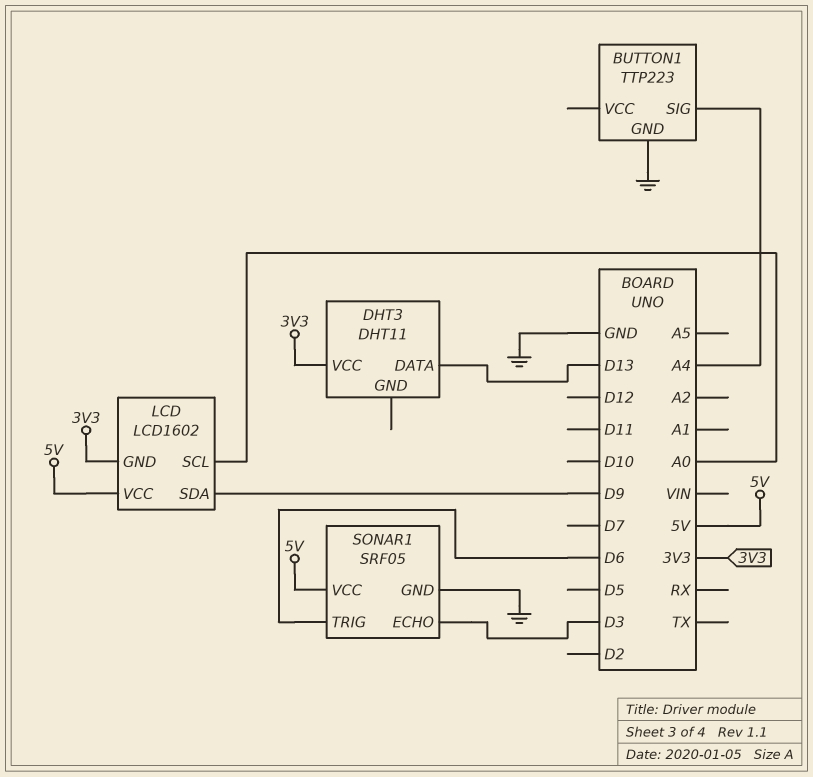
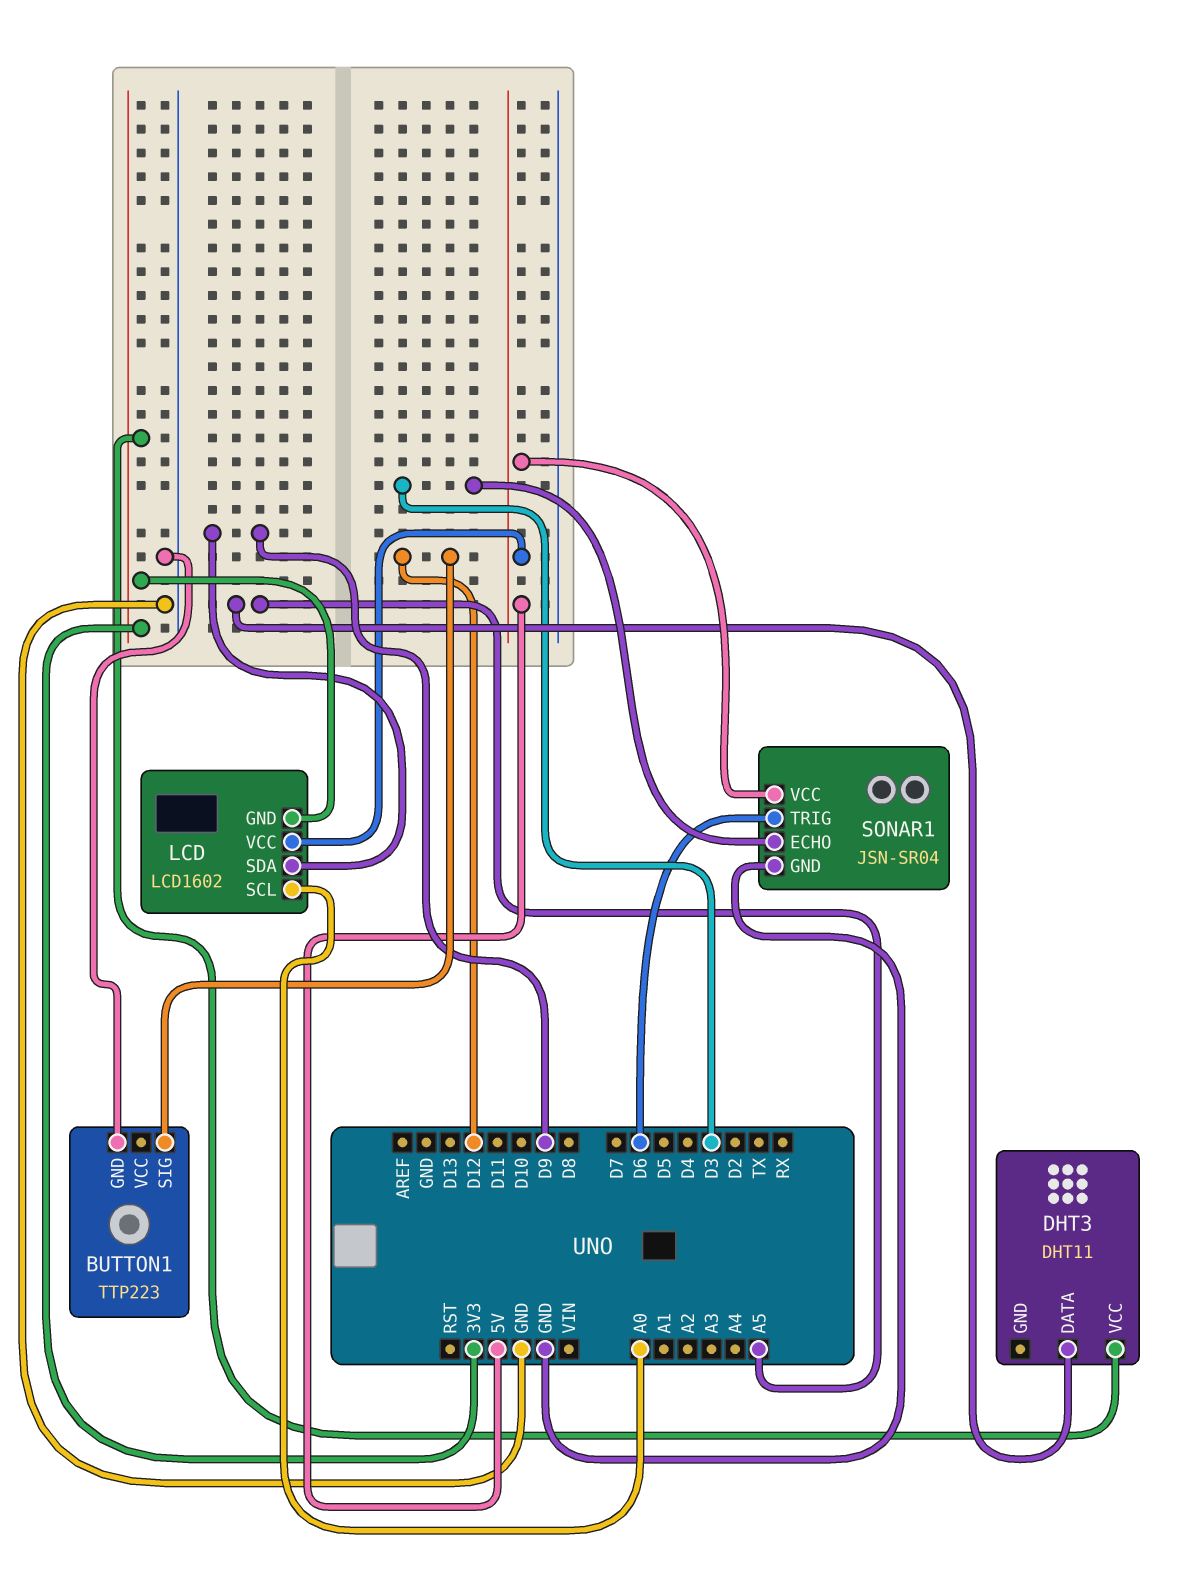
BUTTON1 pin SIG: A4 -> D12
DHT3 pin DATA: D13 -> A5
SONAR1: SRF05 -> JSN-SR04

